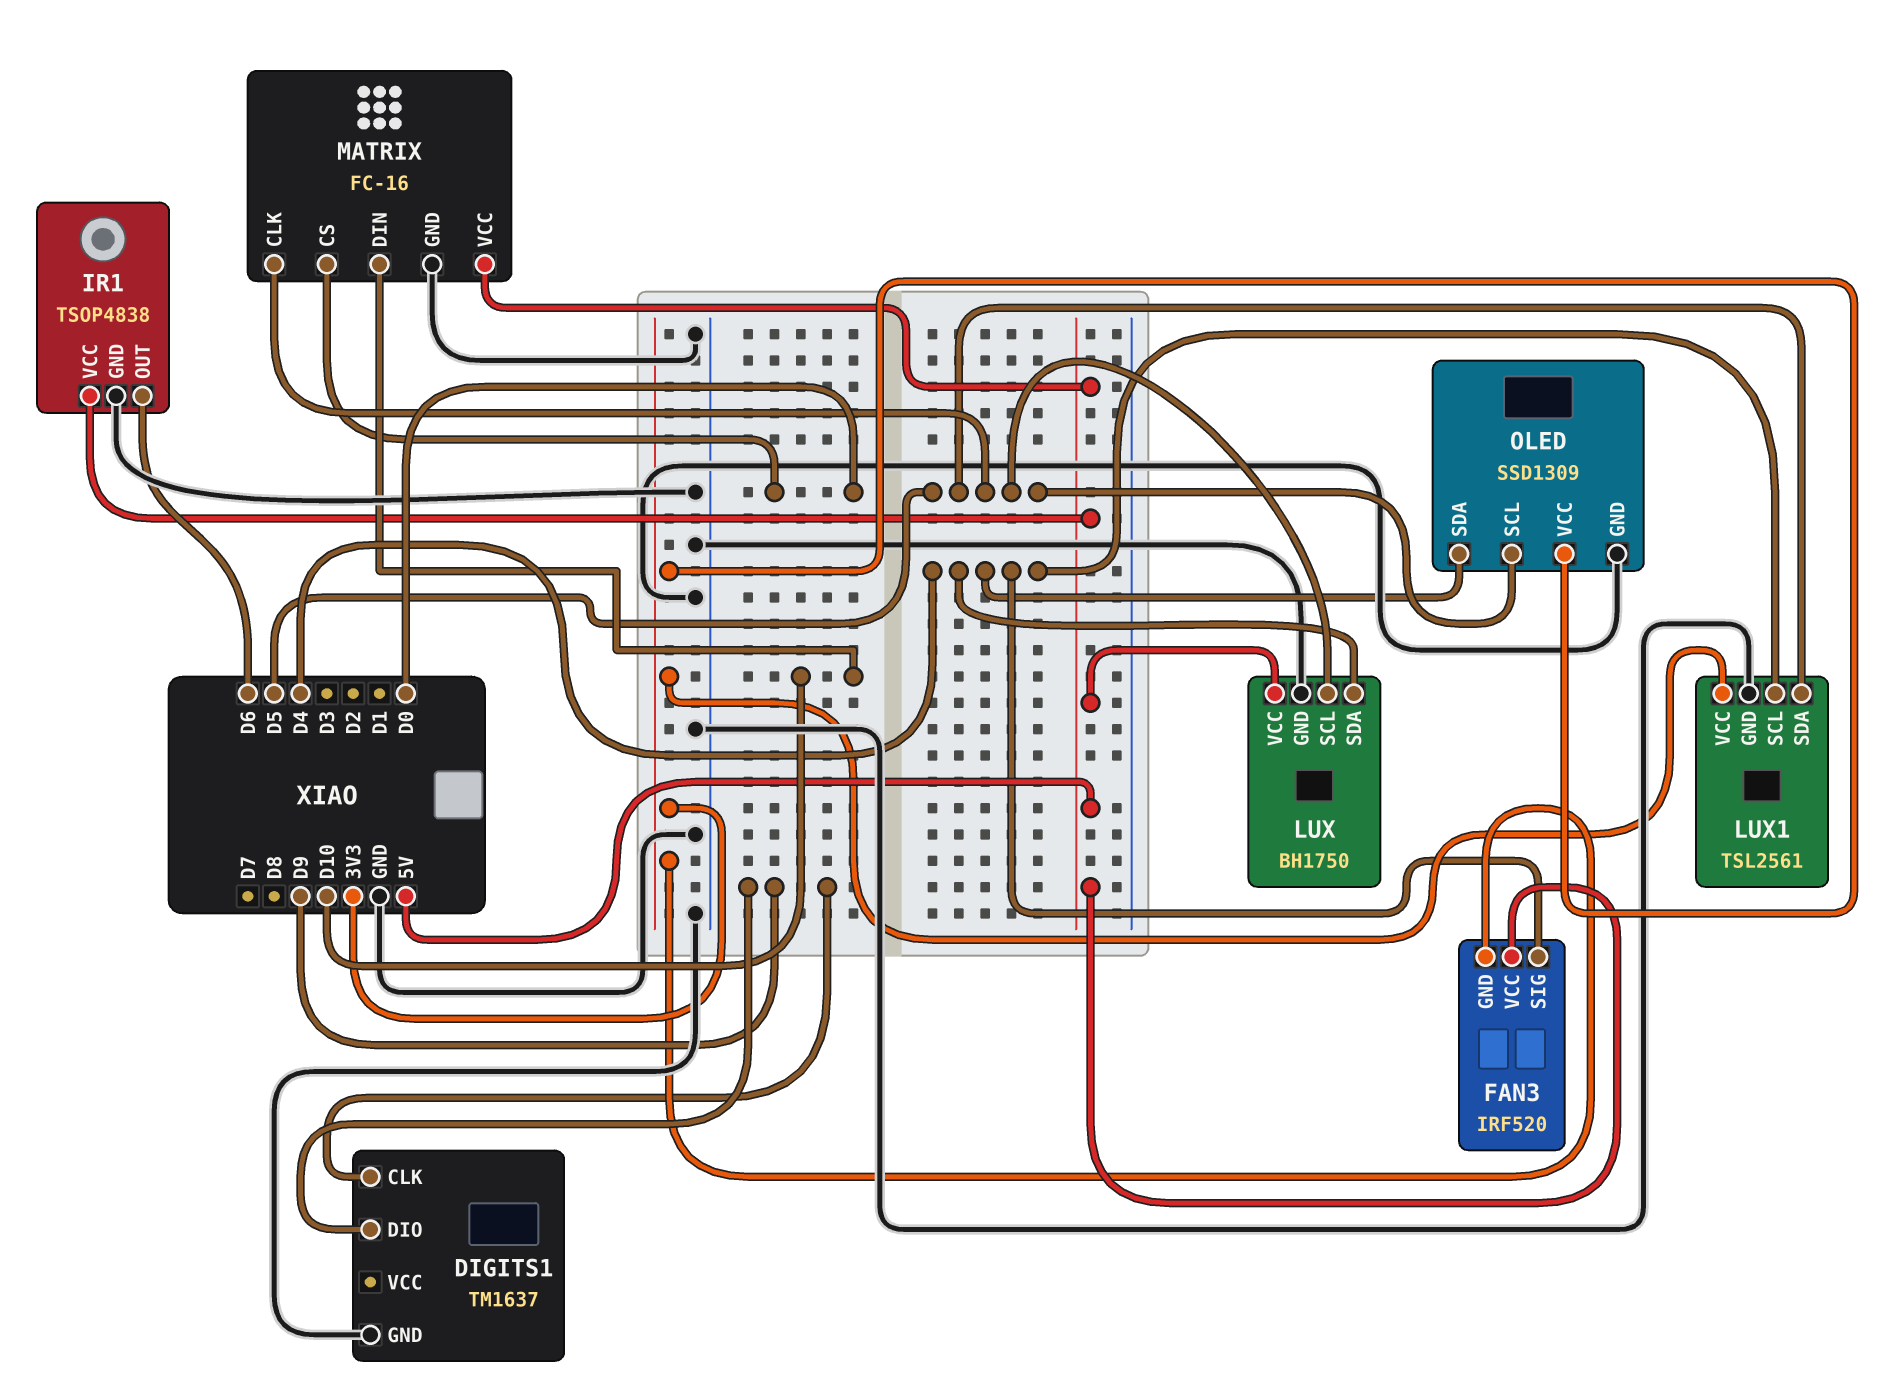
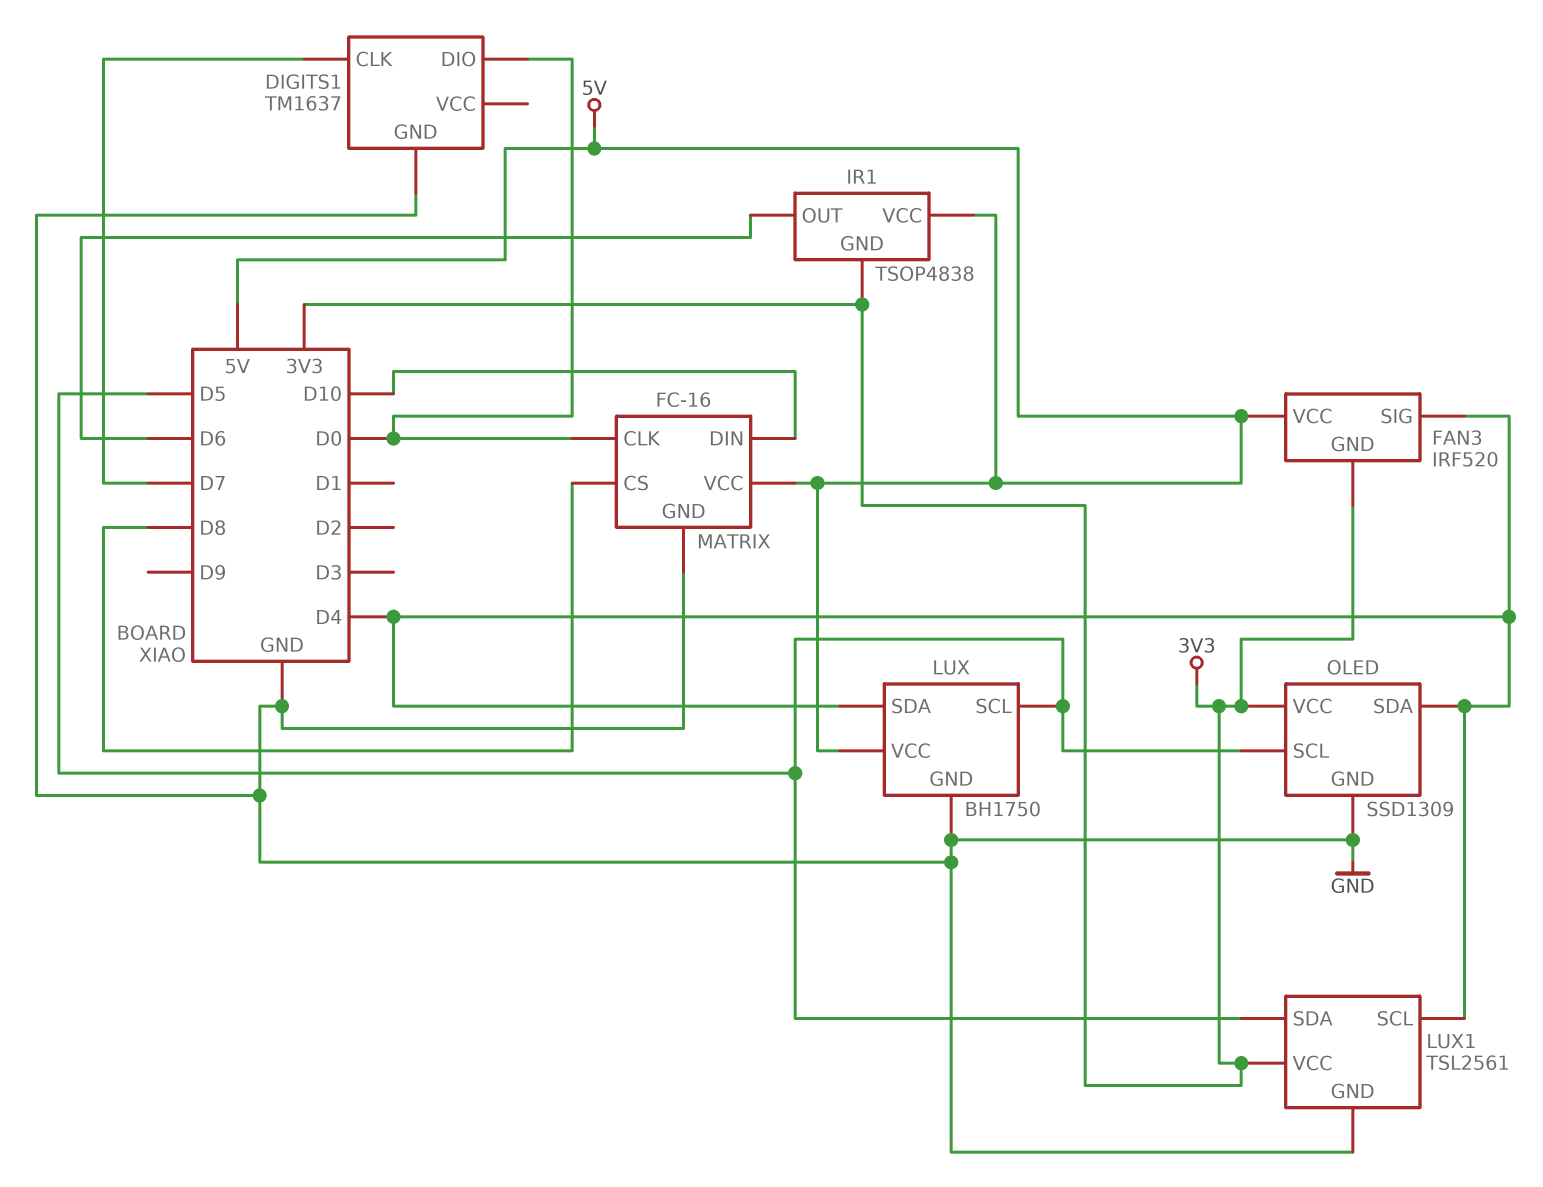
DIGITS1 pin CLK: D9 -> D7
DIGITS1 pin DIO: D9 -> D0
IR1 pin GND: GND -> 3V3
MATRIX pin CLK: D5 -> D0
MATRIX pin CS: D0 -> D8

